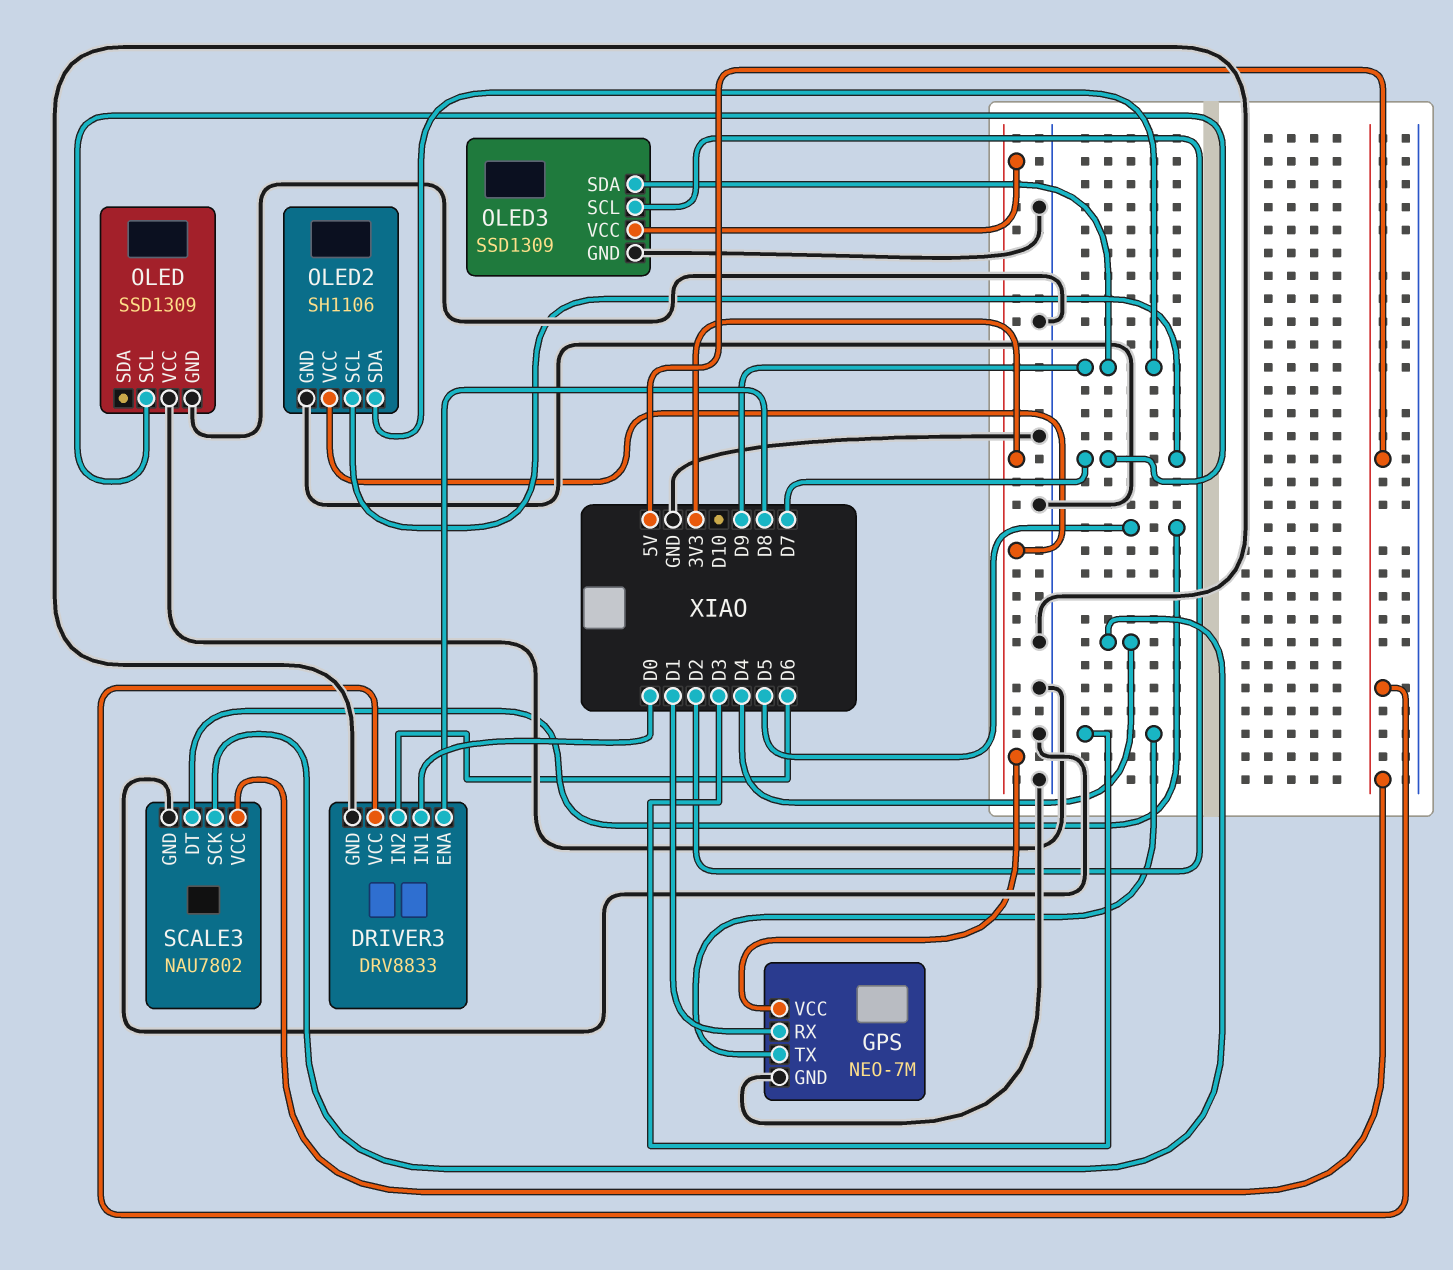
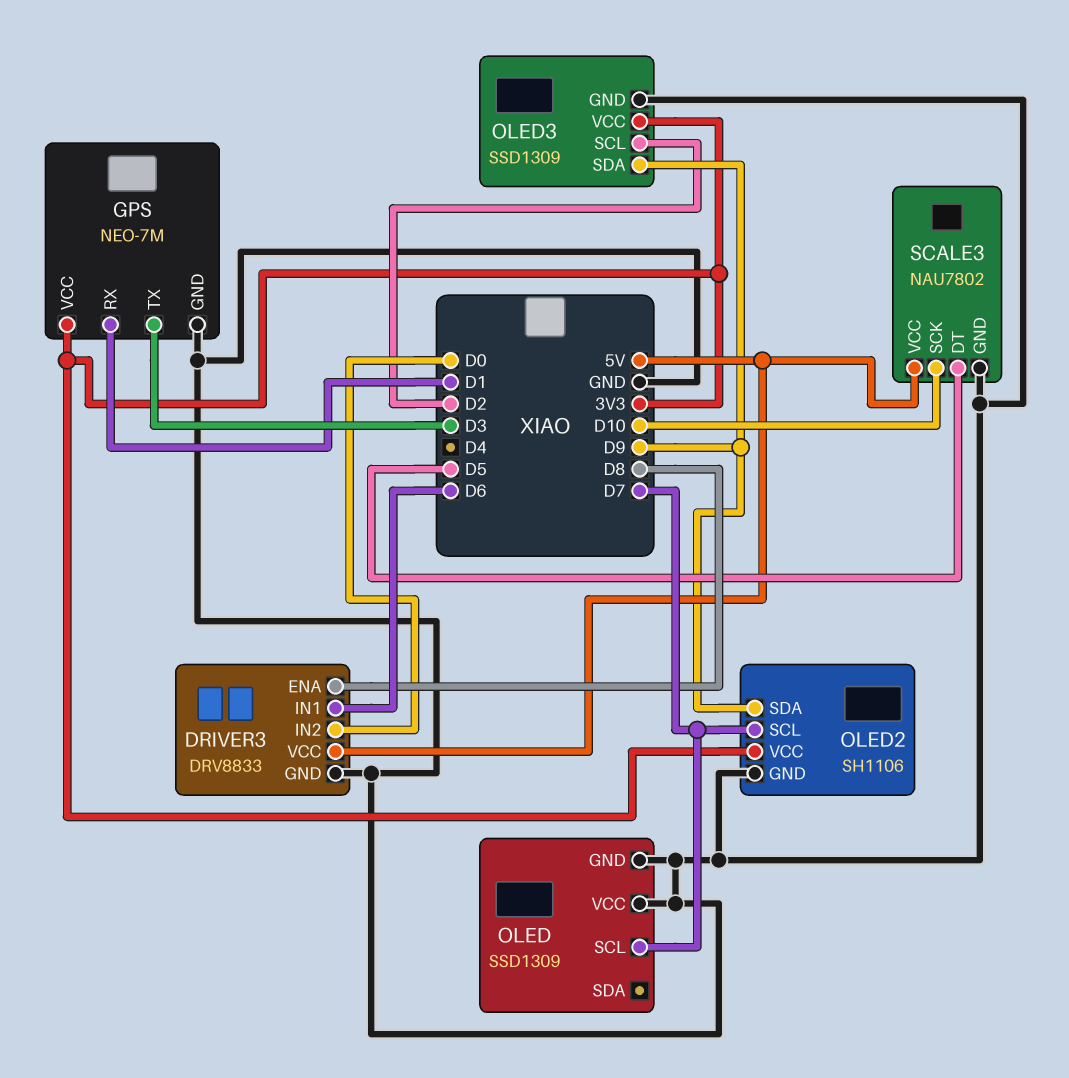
DRIVER3 pin IN1: D0 -> D6
DRIVER3 pin IN2: D6 -> D0
SCALE3 pin SCK: D4 -> D10

